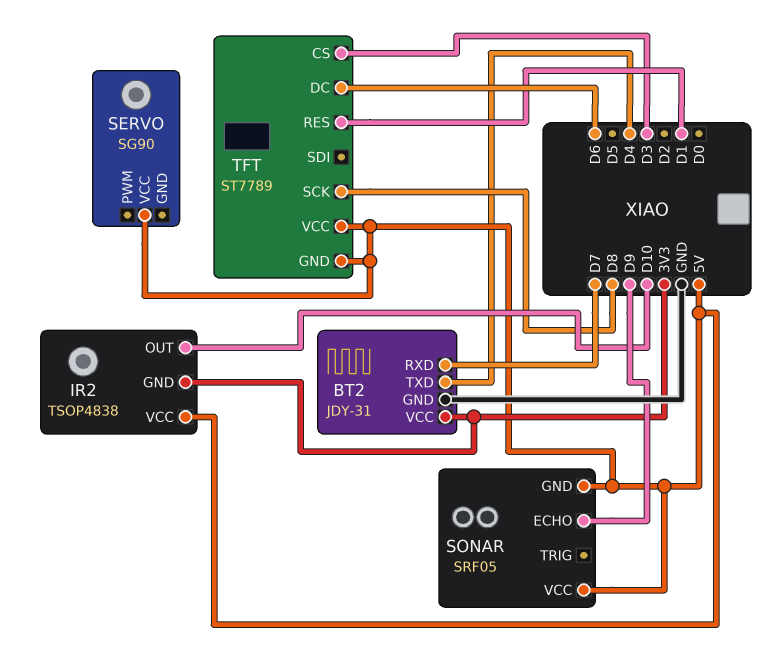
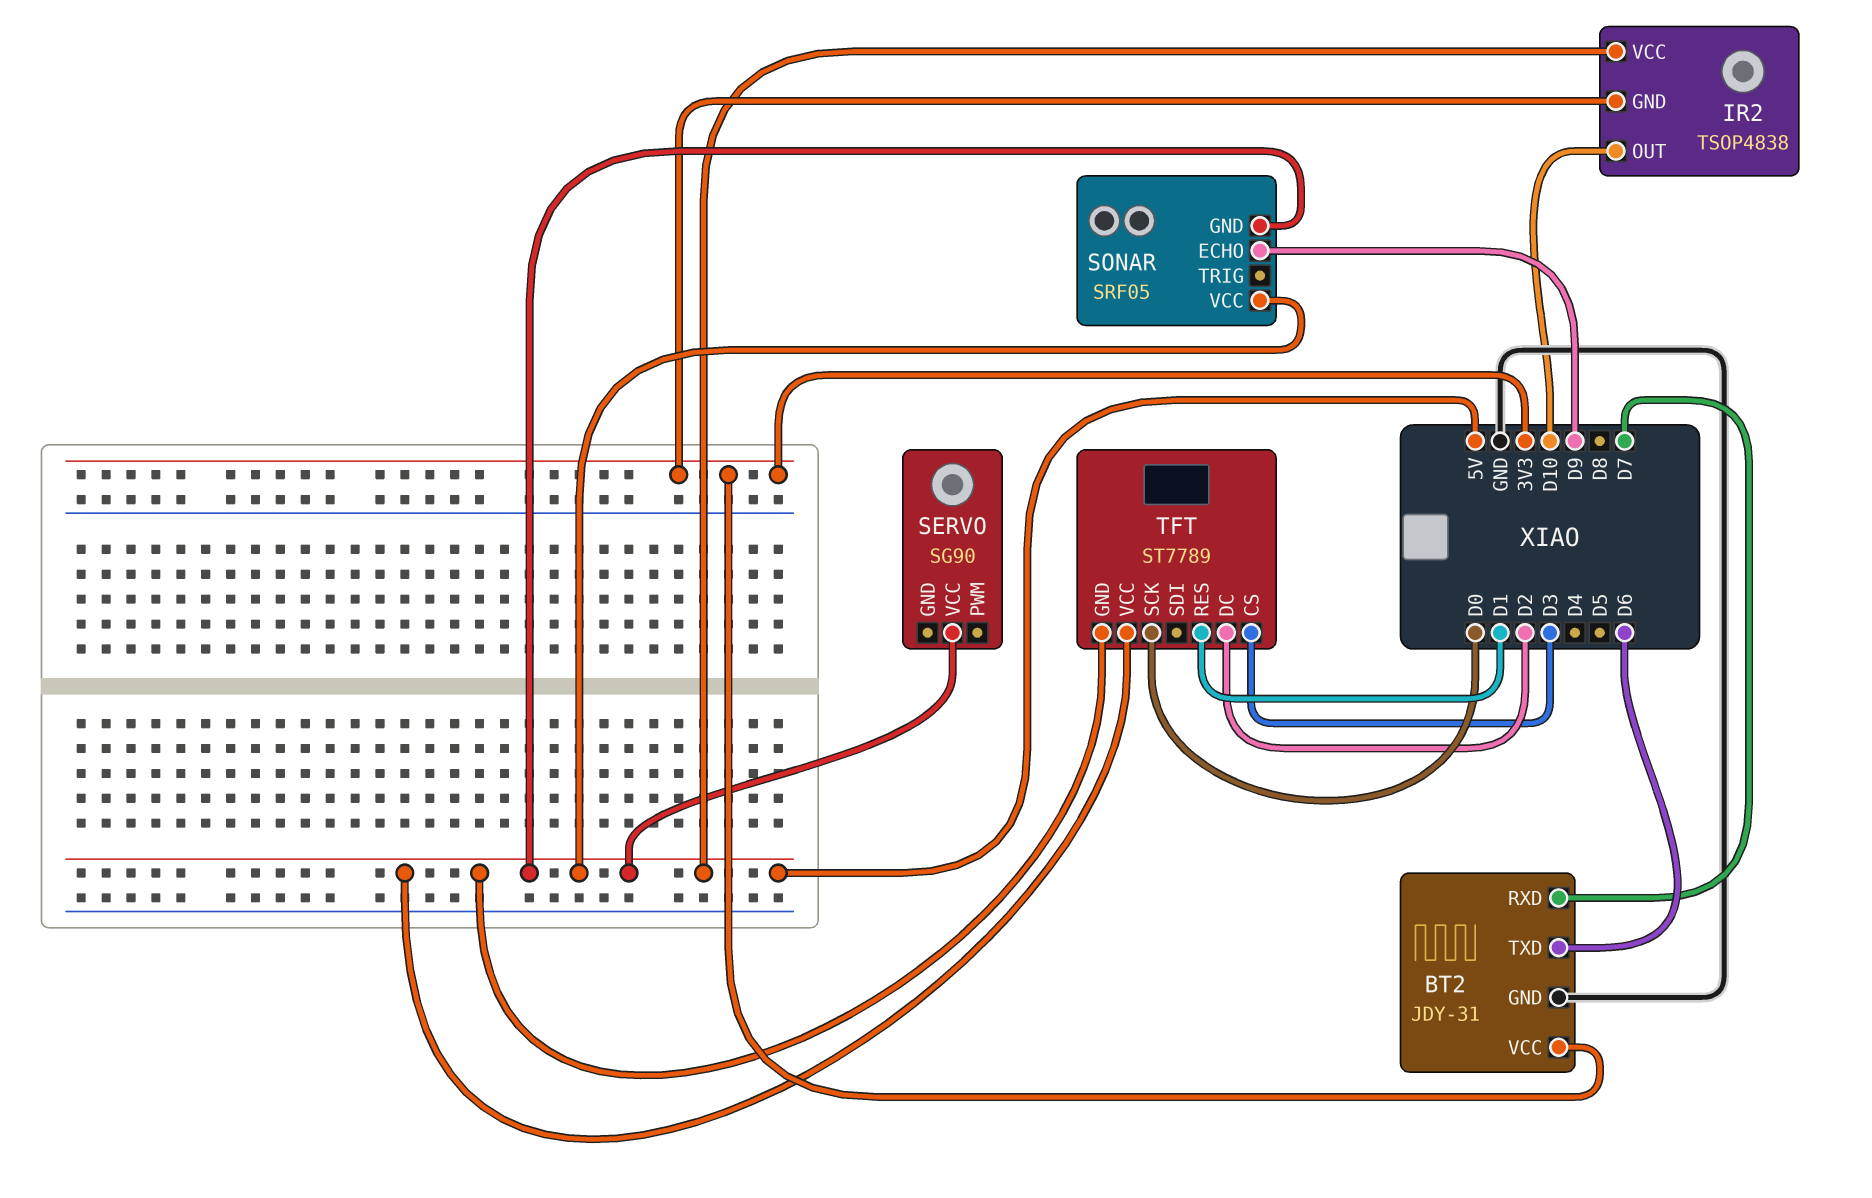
BT2 pin TXD: D4 -> D6
TFT pin DC: D6 -> D2
TFT pin SCK: D8 -> D0

